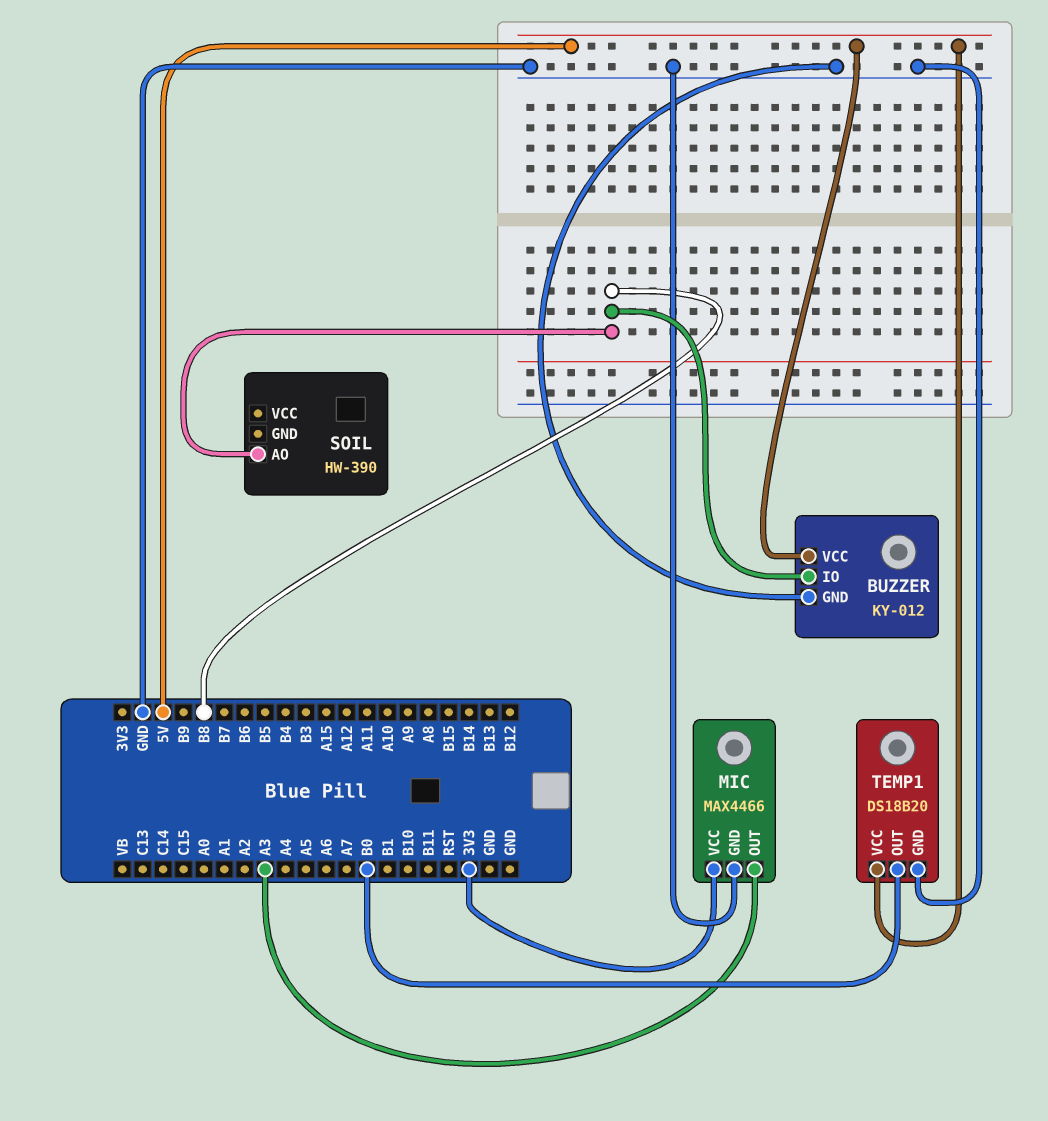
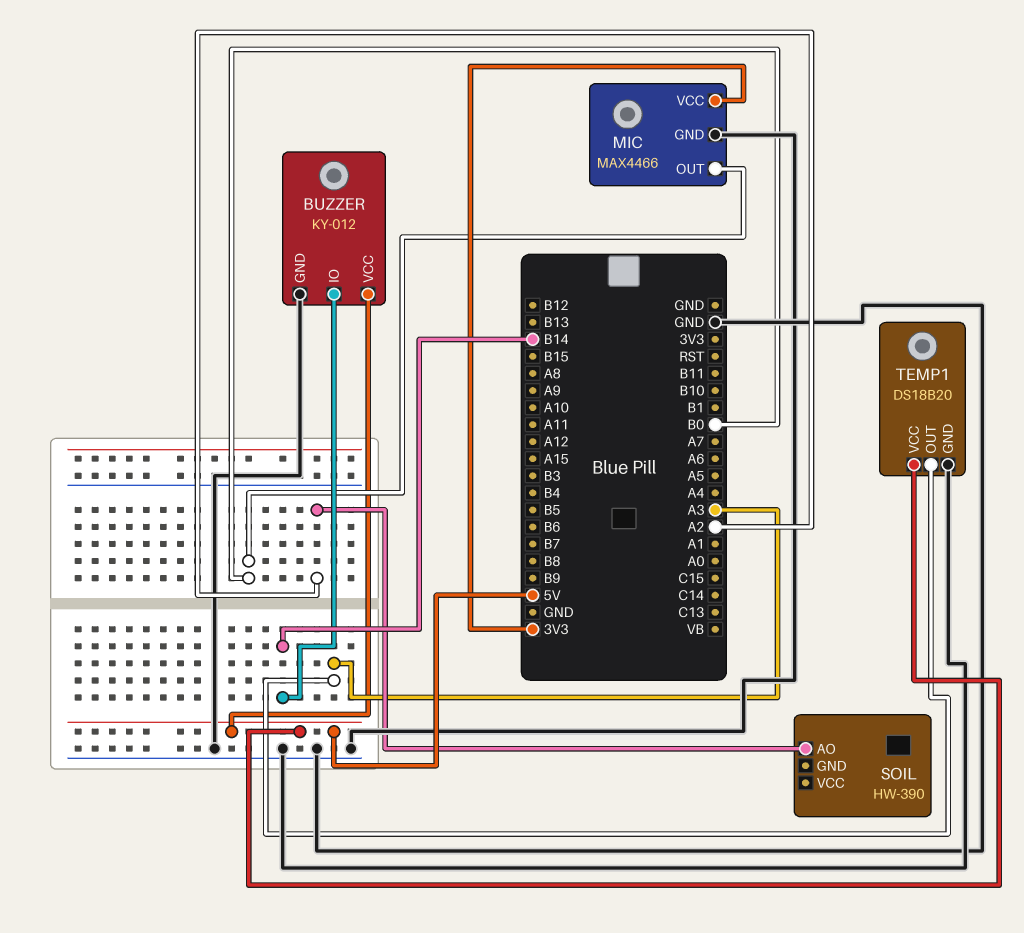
BUZZER pin IO: B8 -> B14
MIC pin OUT: A3 -> B0
SOIL pin AO: B8 -> A2
TEMP1 pin OUT: B0 -> A3

